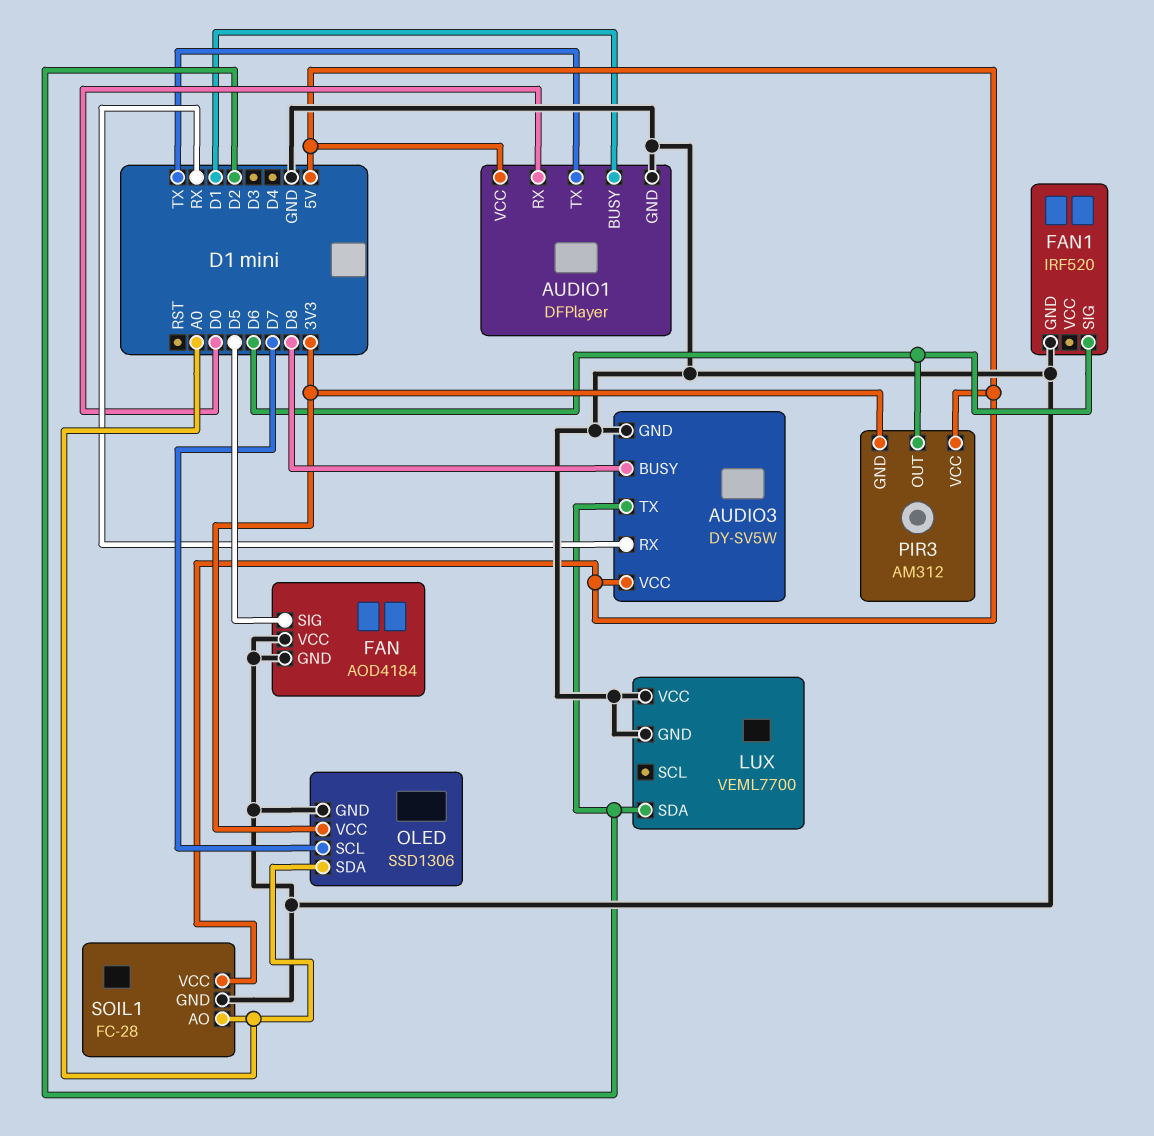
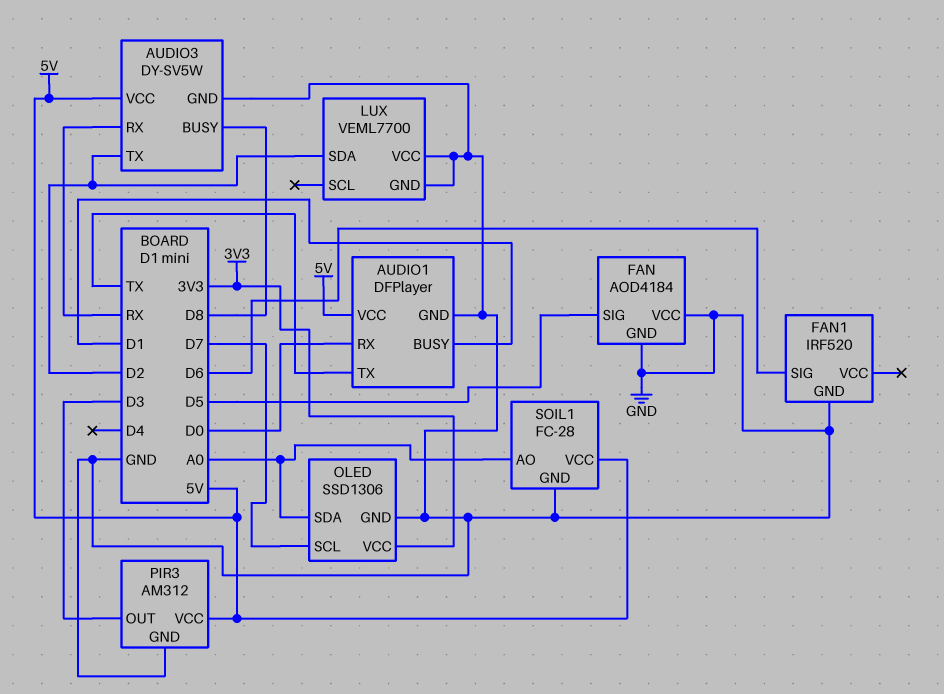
PIR3 pin GND: 3V3 -> GND
PIR3 pin OUT: D6 -> D3

